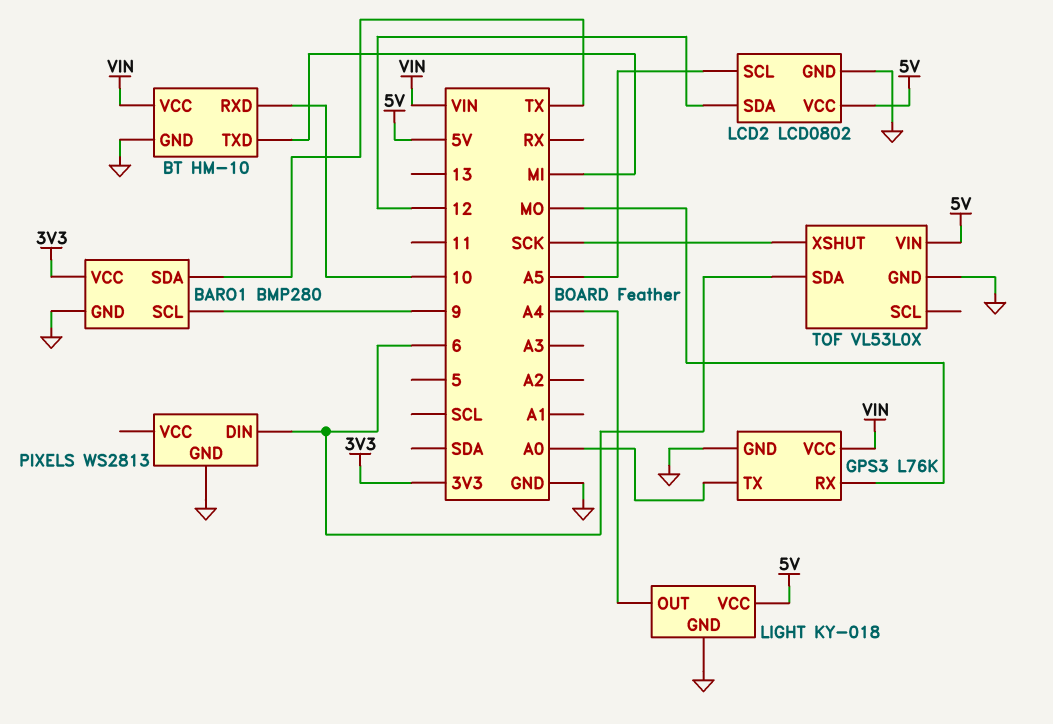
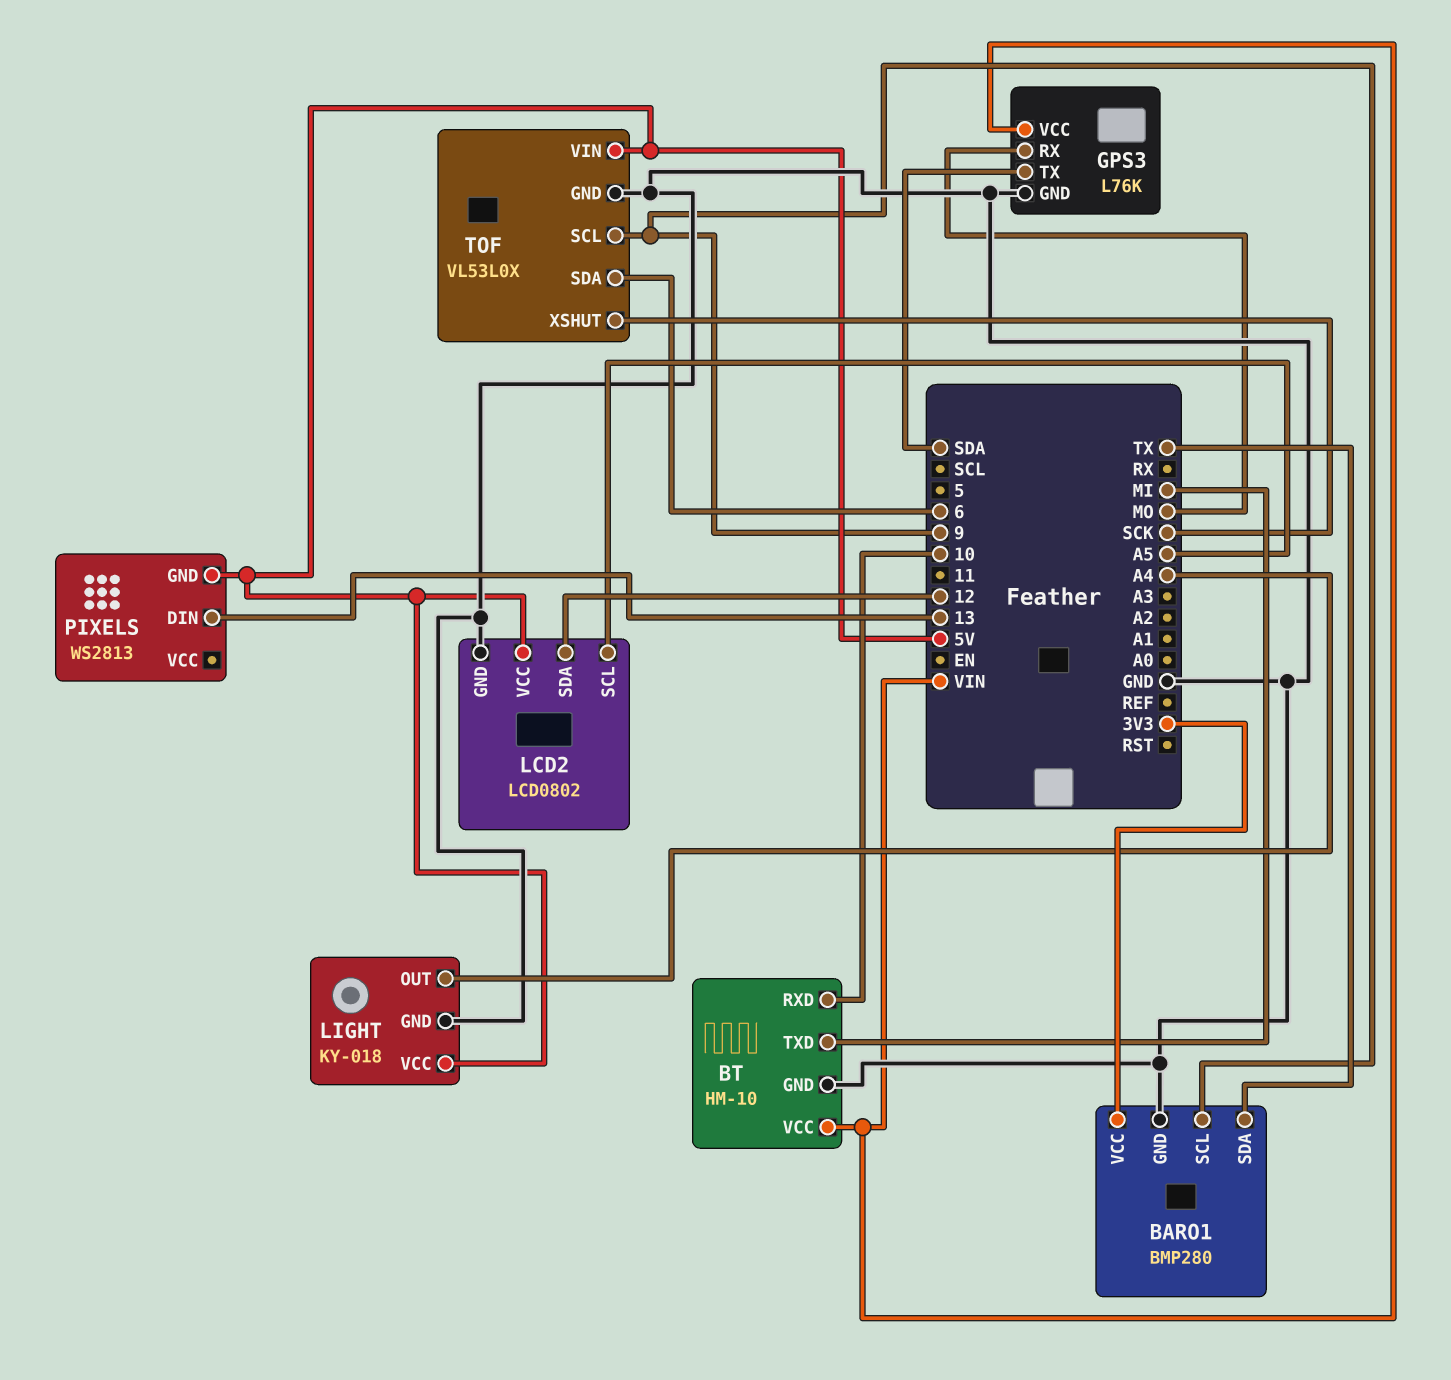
GPS3 pin TX: A0 -> SDA
PIXELS pin DIN: 6 -> 13
PIXELS pin GND: GND -> 5V
TOF pin SCL: none -> 9

